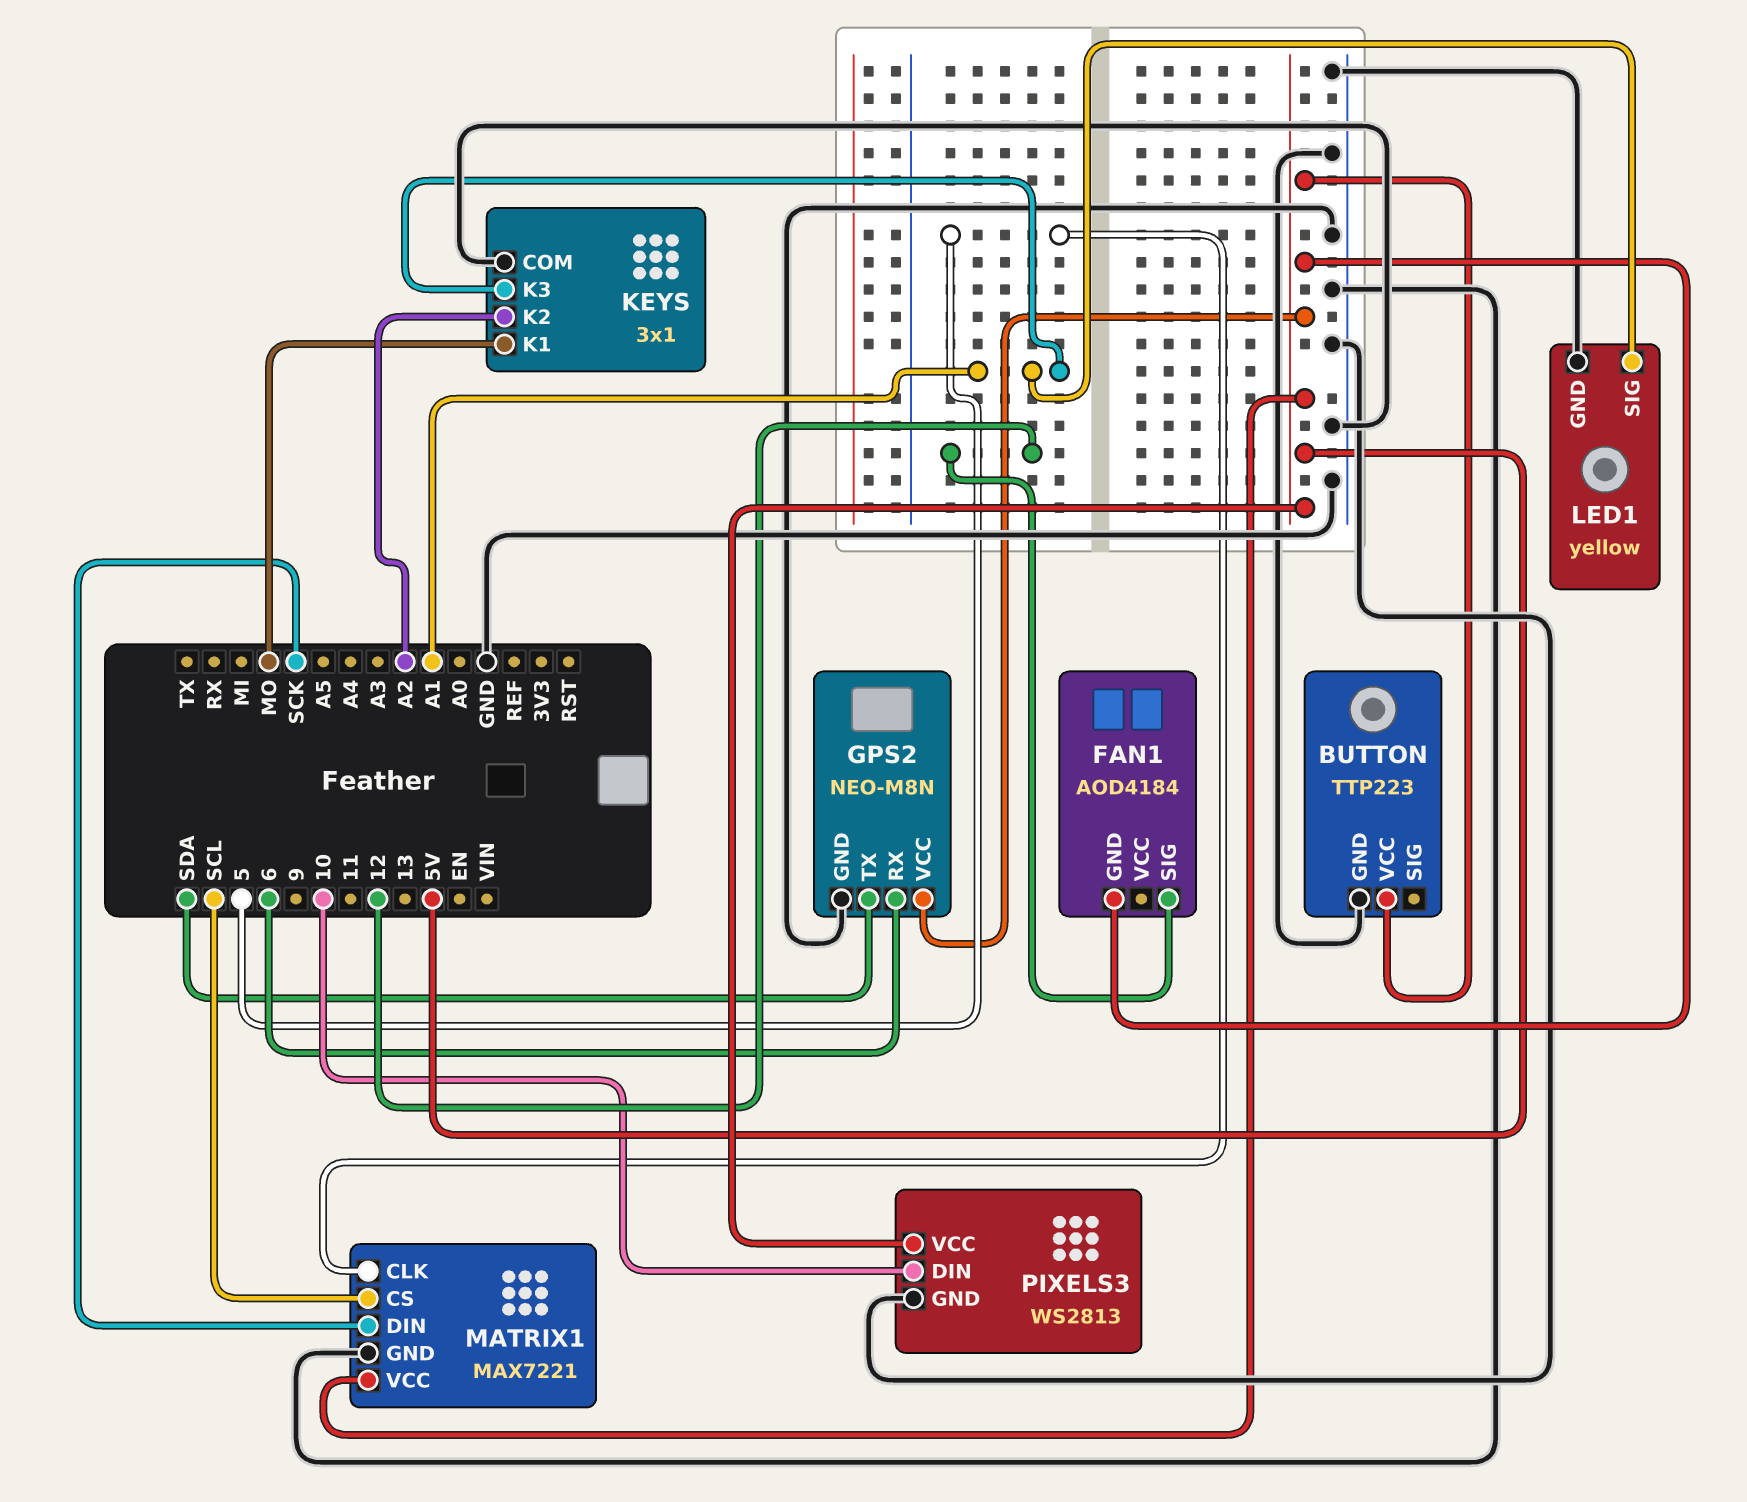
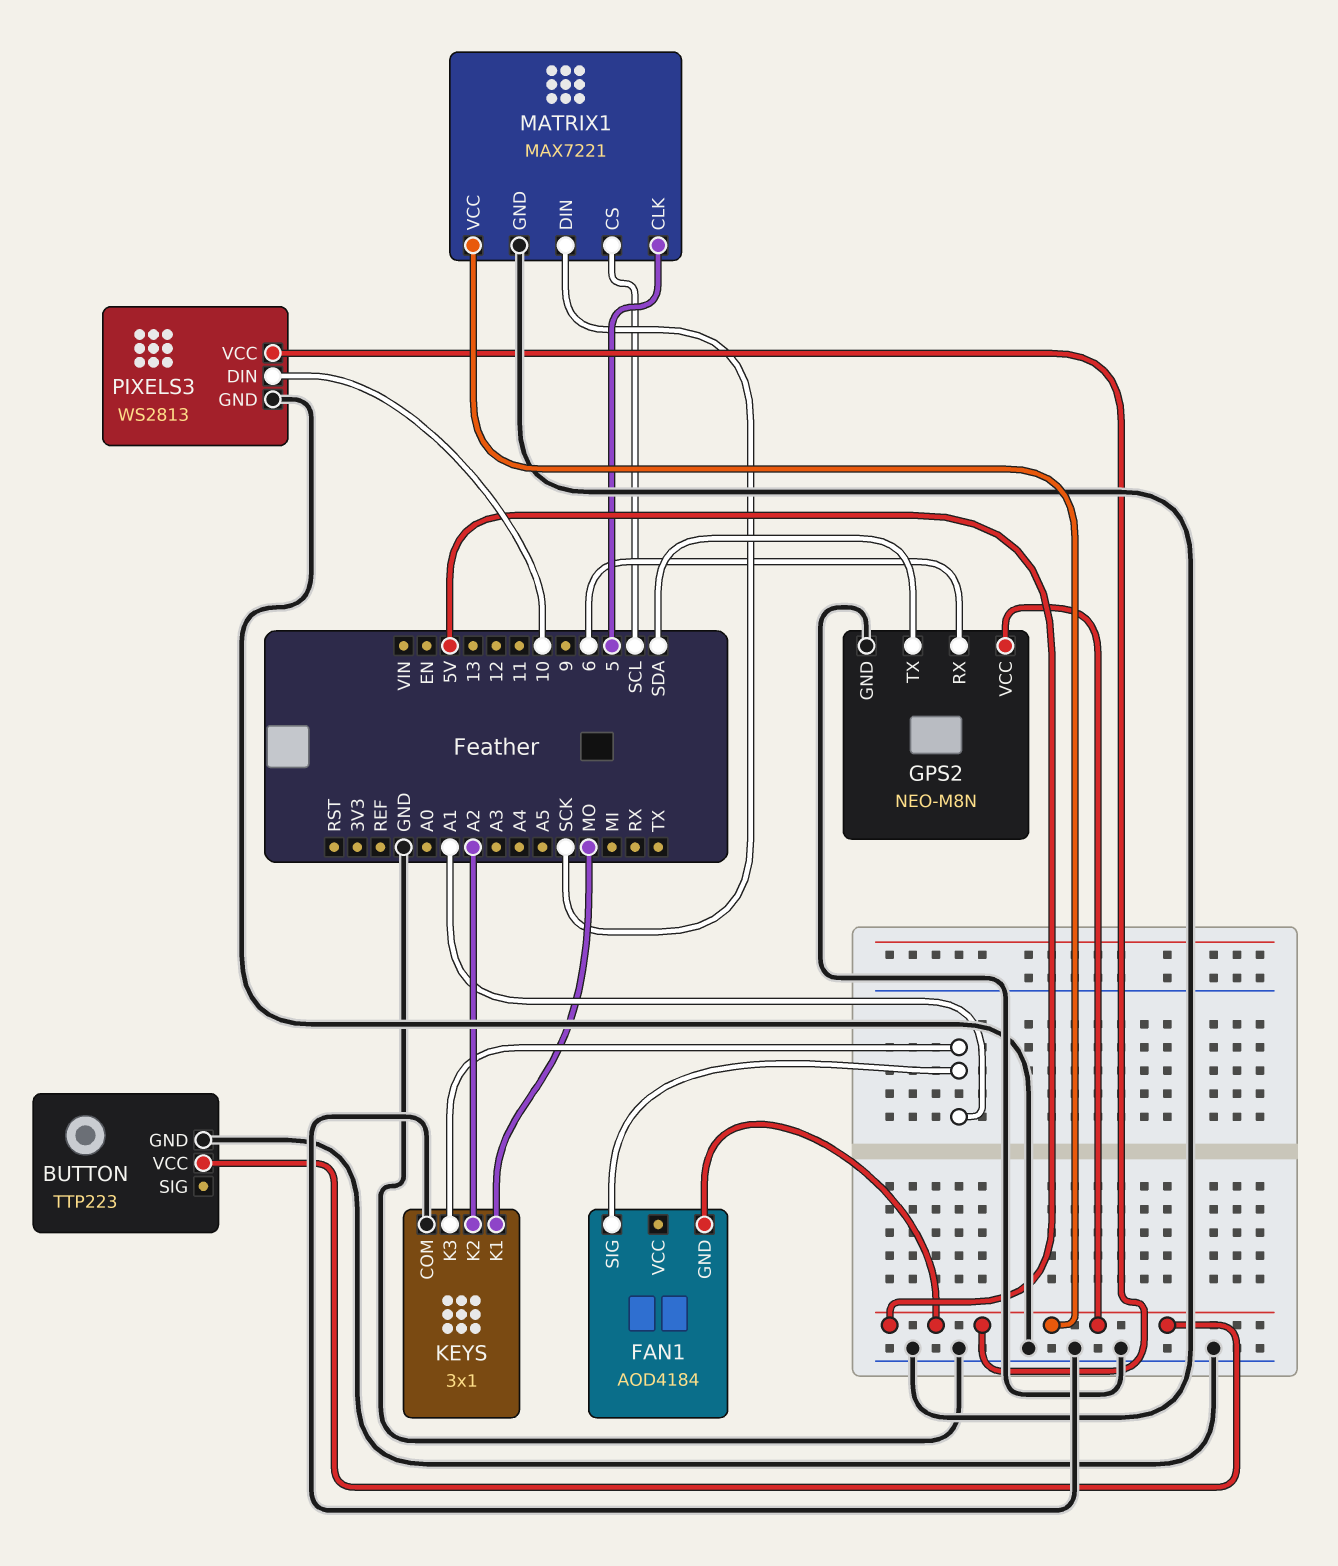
FAN1 pin SIG: 12 -> A1
LED1: yellow -> none
LED1 pin GND: GND -> none
LED1 pin SIG: A1 -> none

